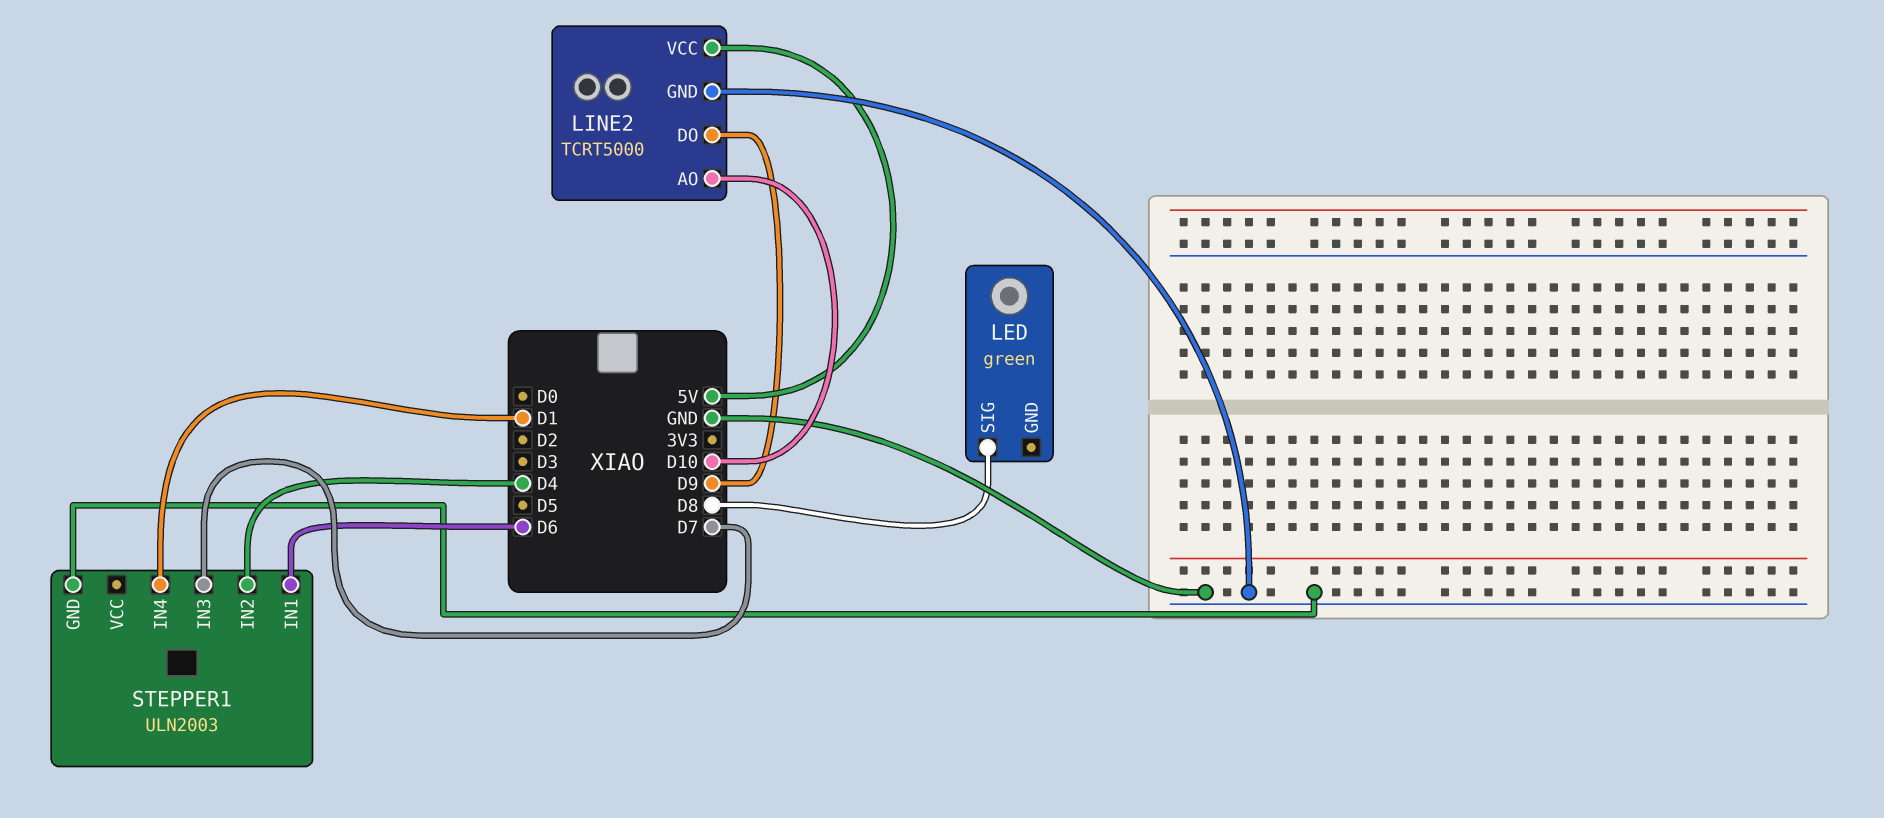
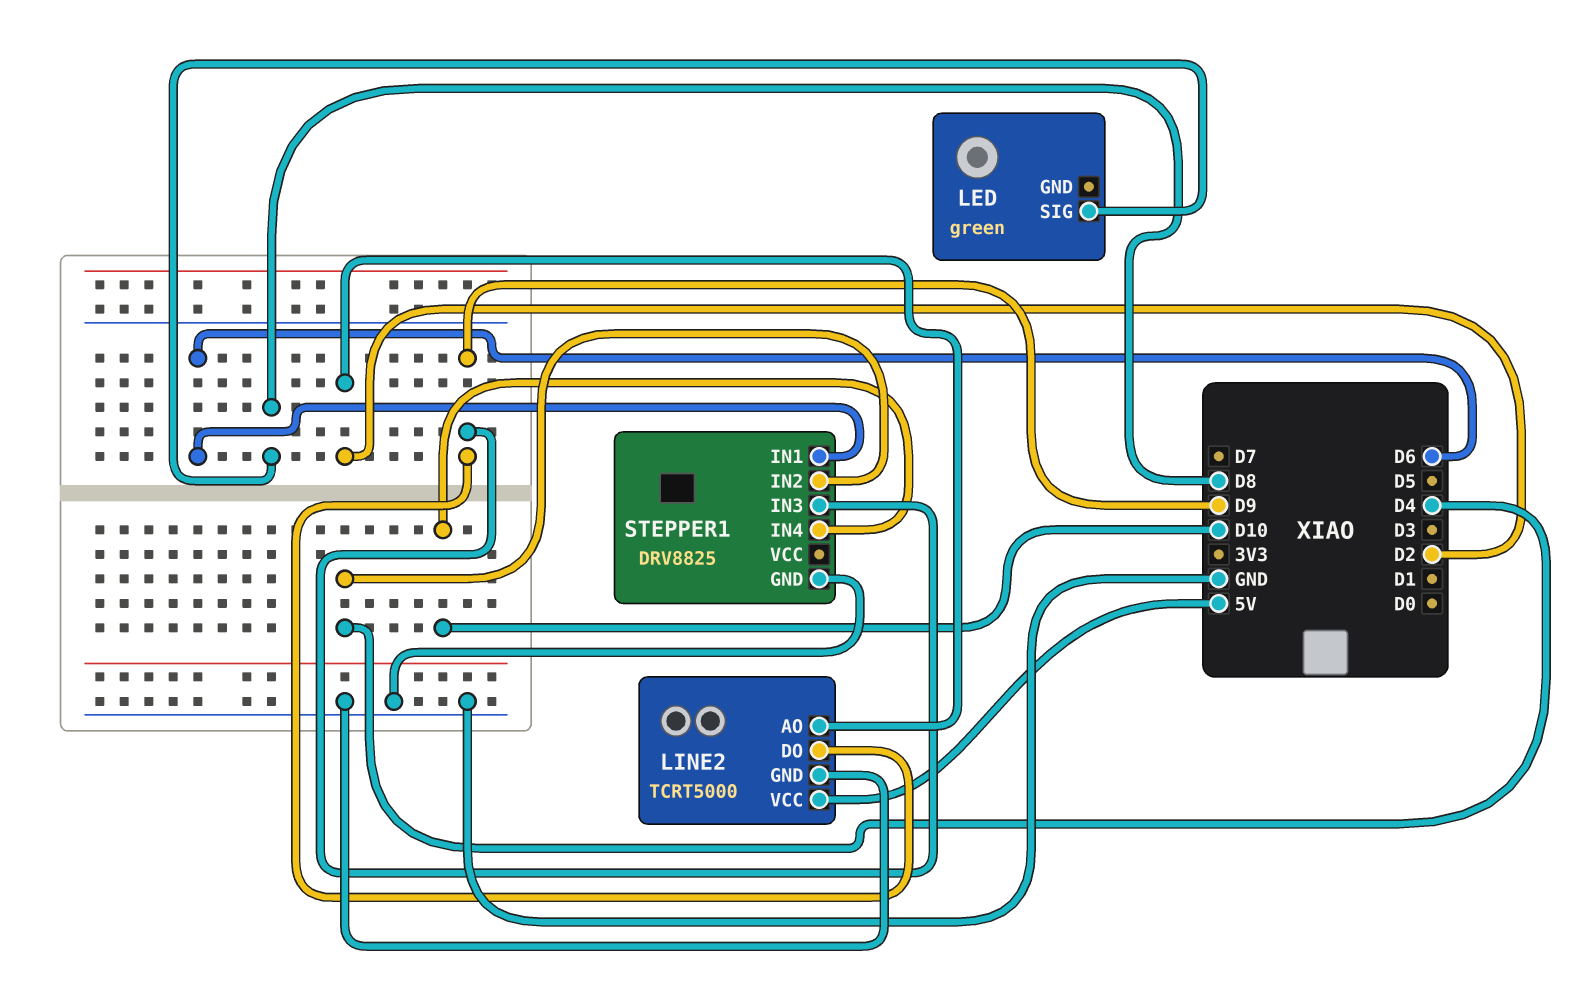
LINE2 pin AO: D10 -> D2
STEPPER1: ULN2003 -> DRV8825
STEPPER1 pin IN3: D7 -> D9
STEPPER1 pin IN4: D1 -> D10

